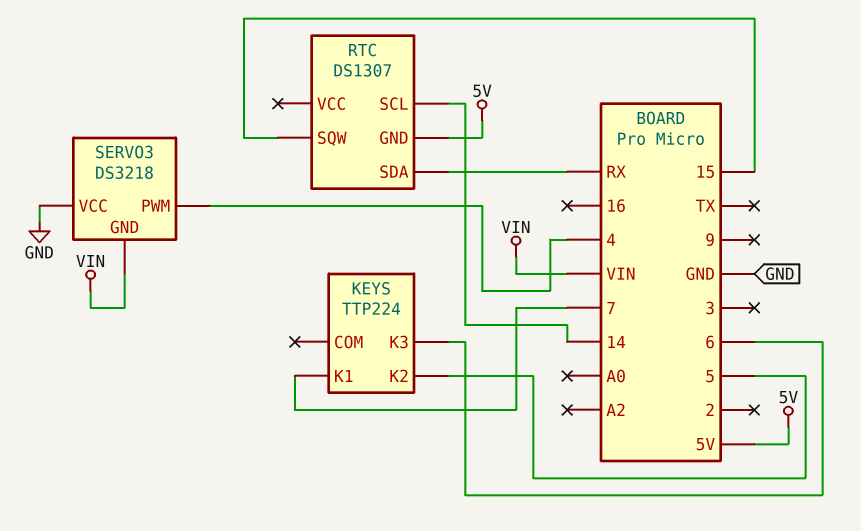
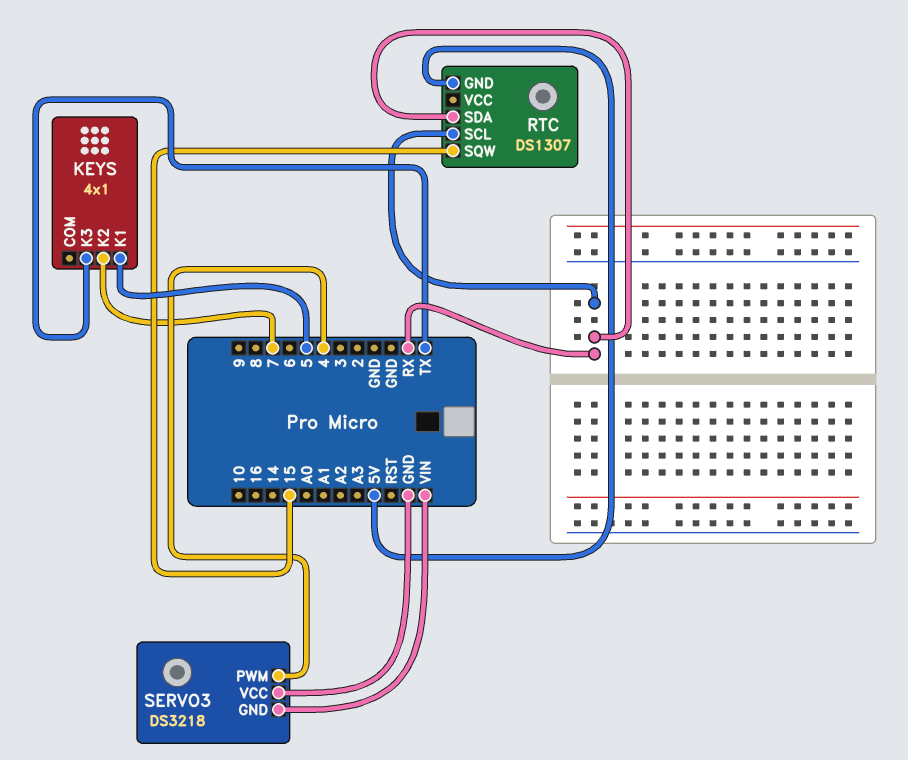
KEYS: TTP224 -> 4x1
KEYS pin K1: 7 -> 5
KEYS pin K2: 5 -> 7
KEYS pin K3: 6 -> TX
RTC pin SCL: 14 -> RX

